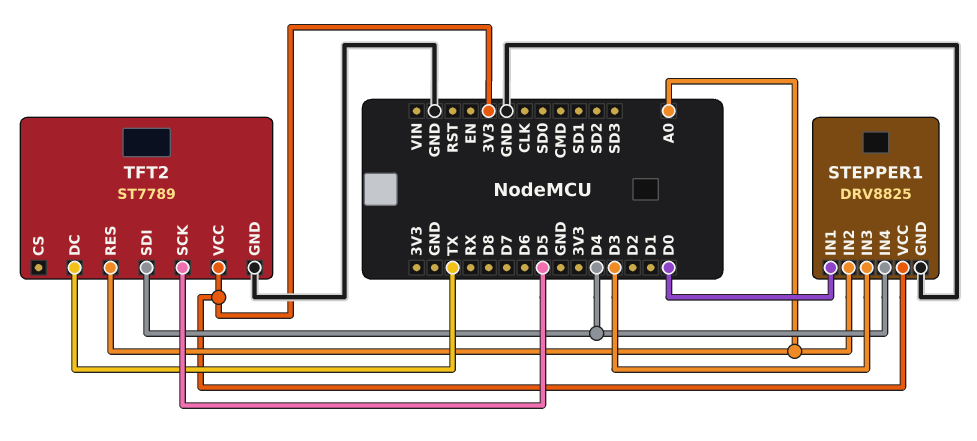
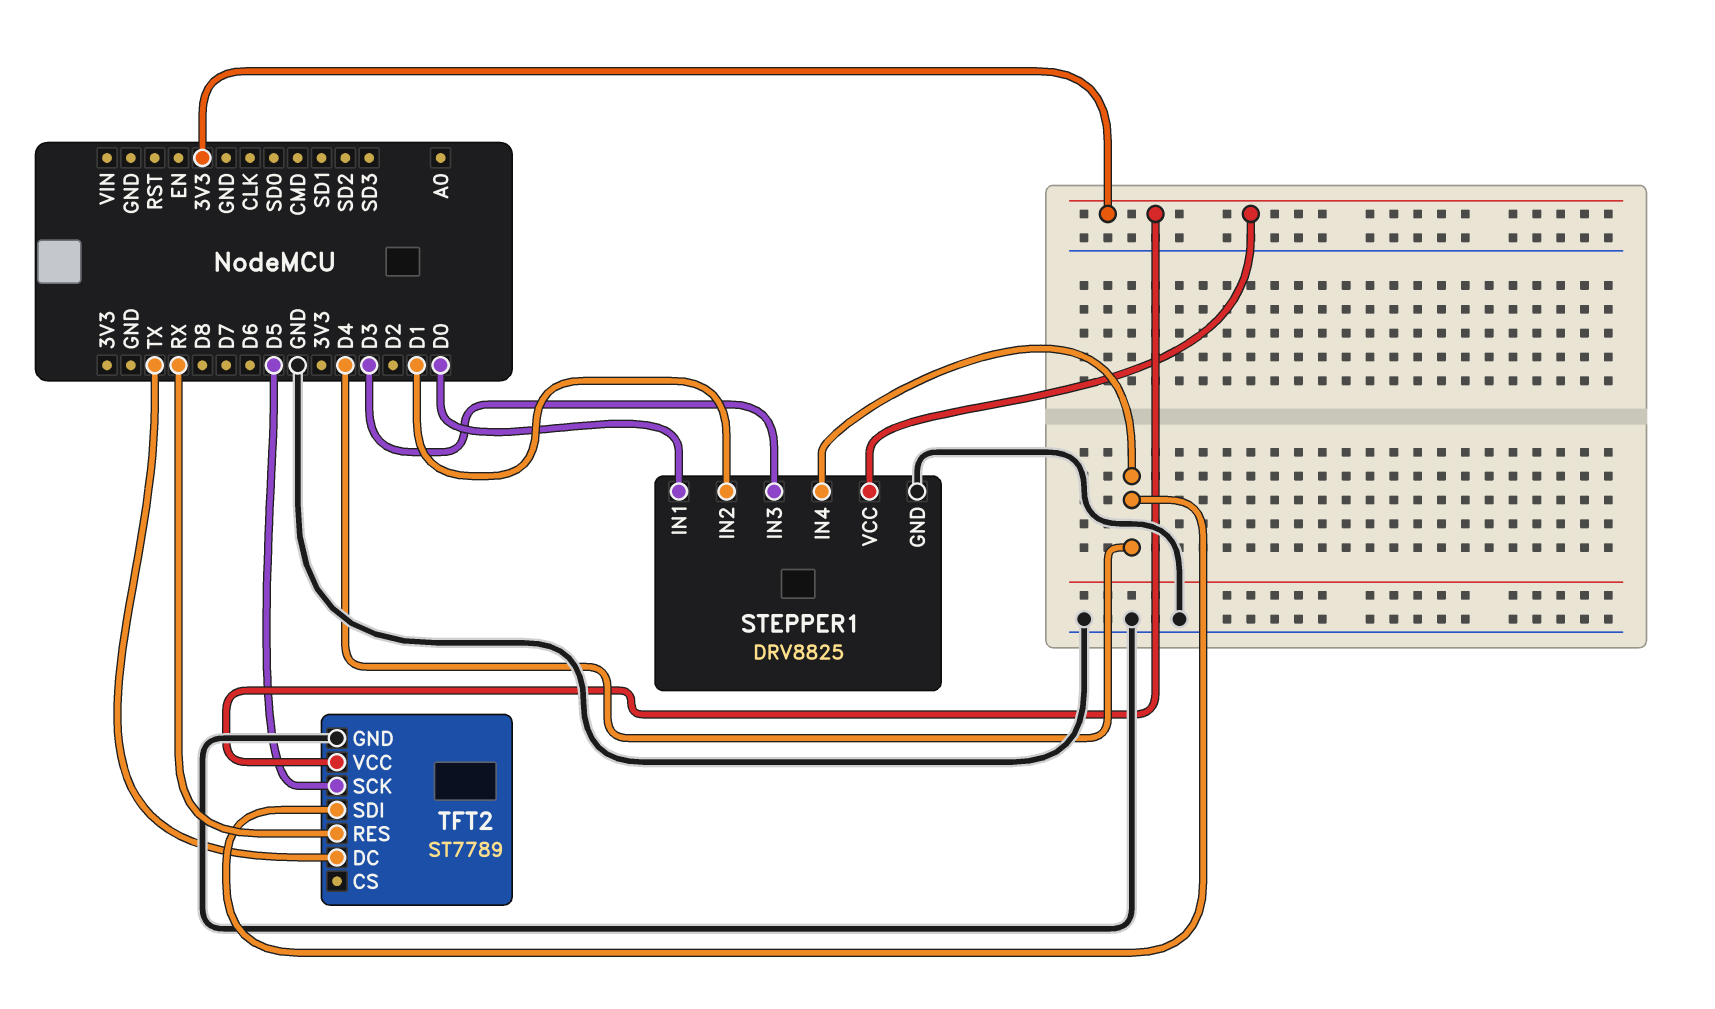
STEPPER1 pin IN2: A0 -> D1
TFT2 pin RES: A0 -> RX

